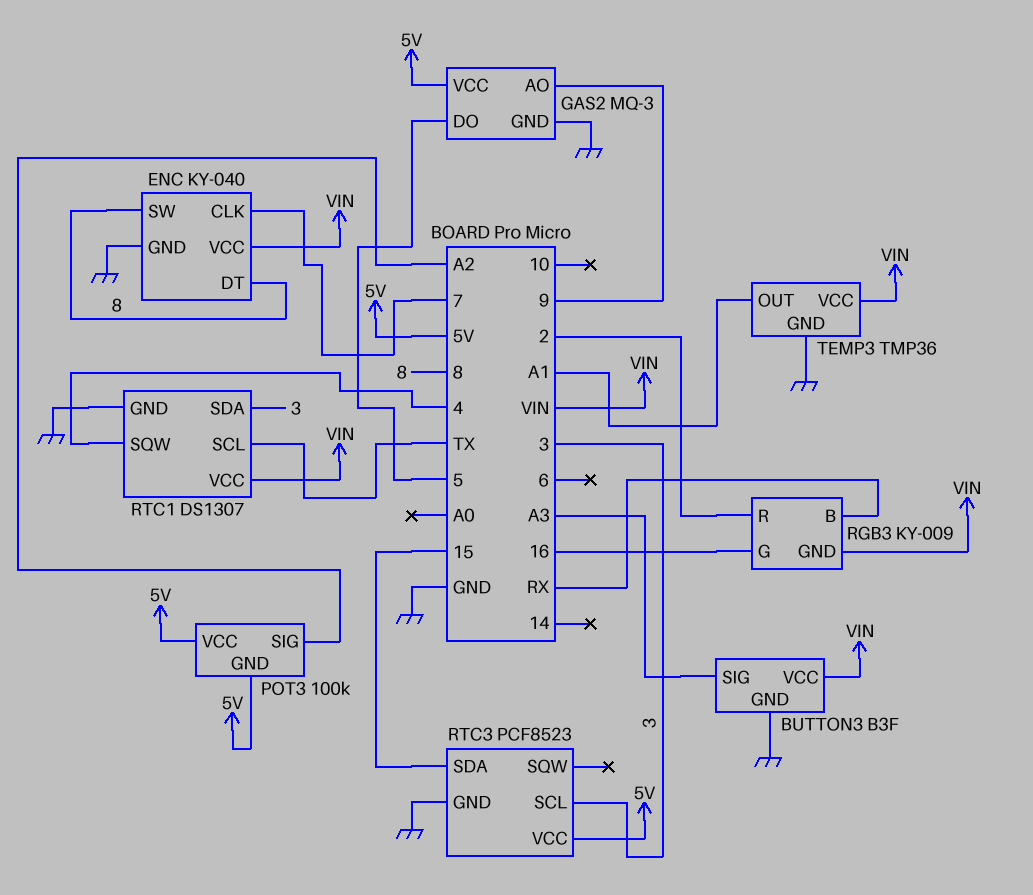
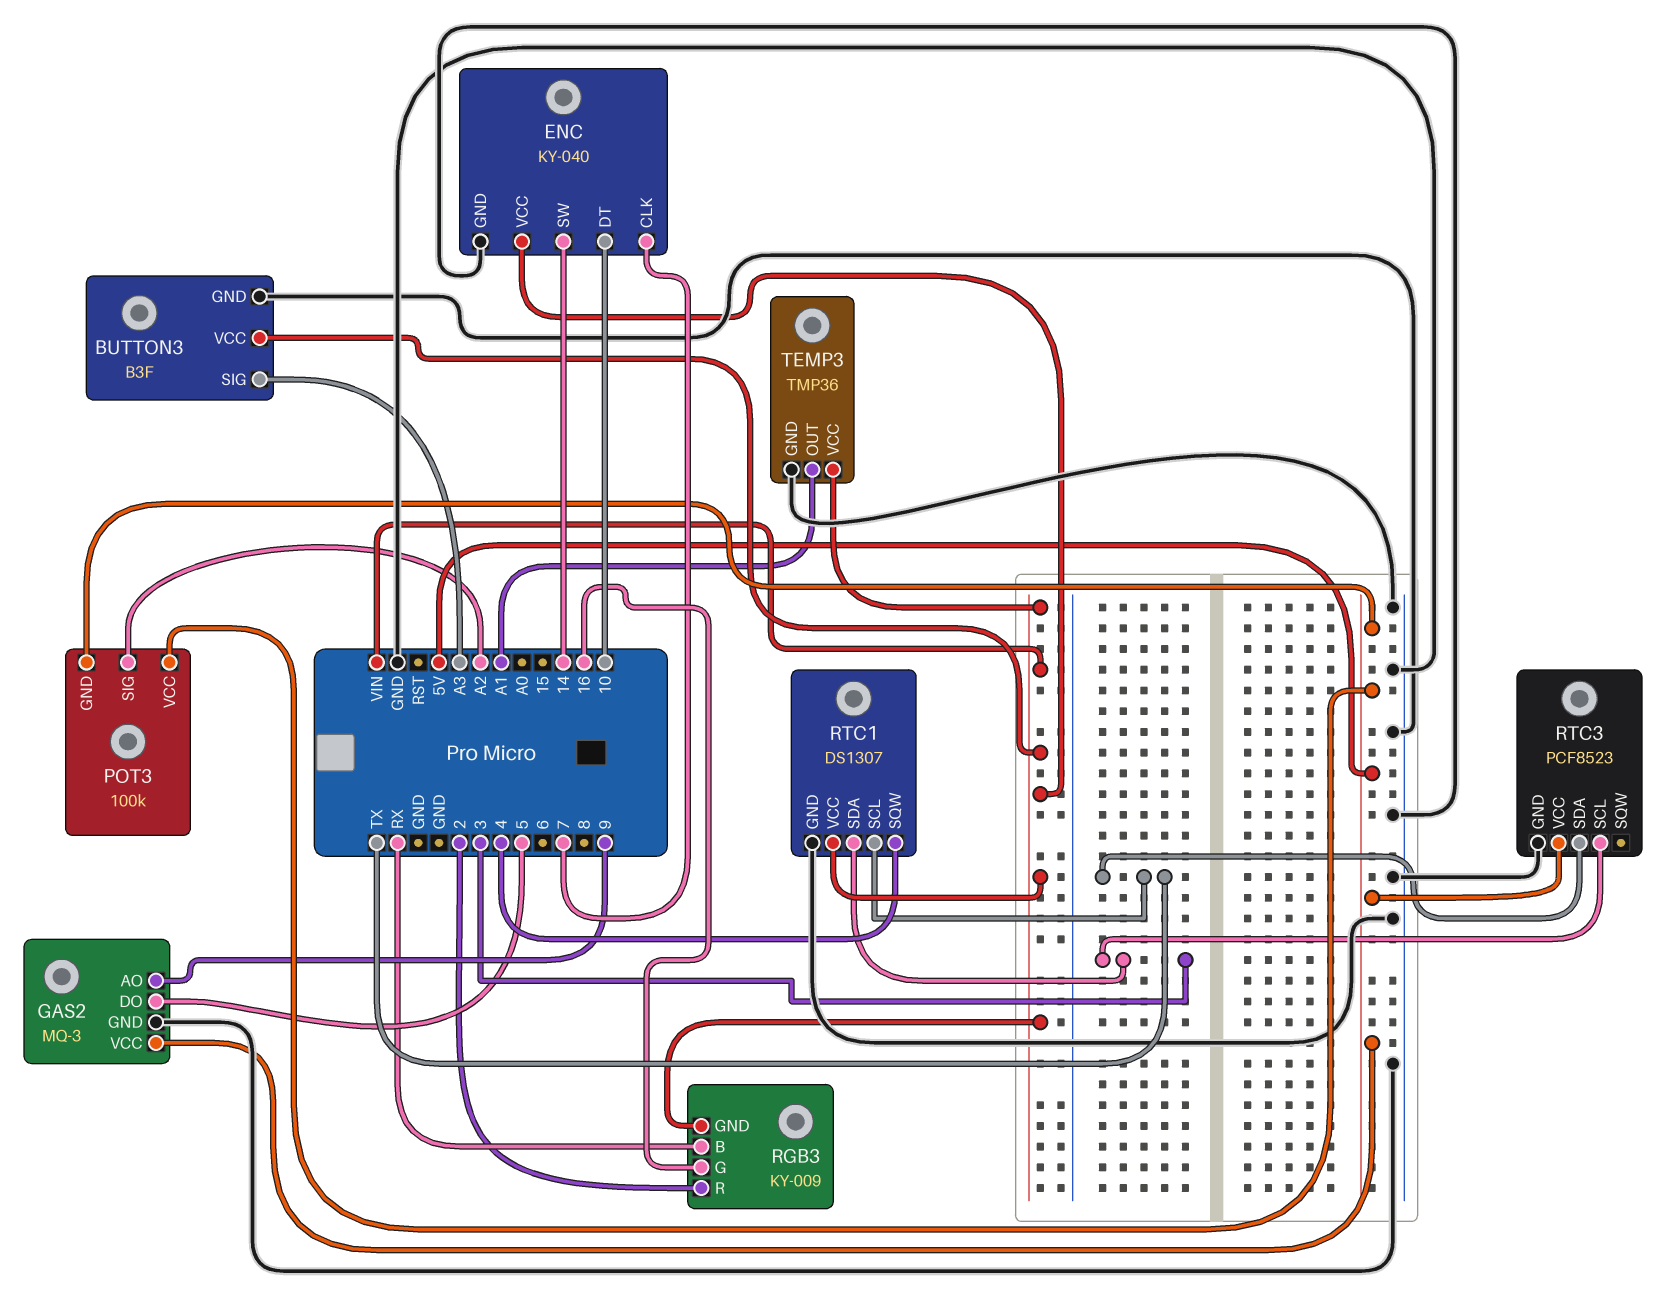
ENC pin DT: 8 -> 10
ENC pin SW: 8 -> 14
RTC3 pin SDA: 15 -> TX

